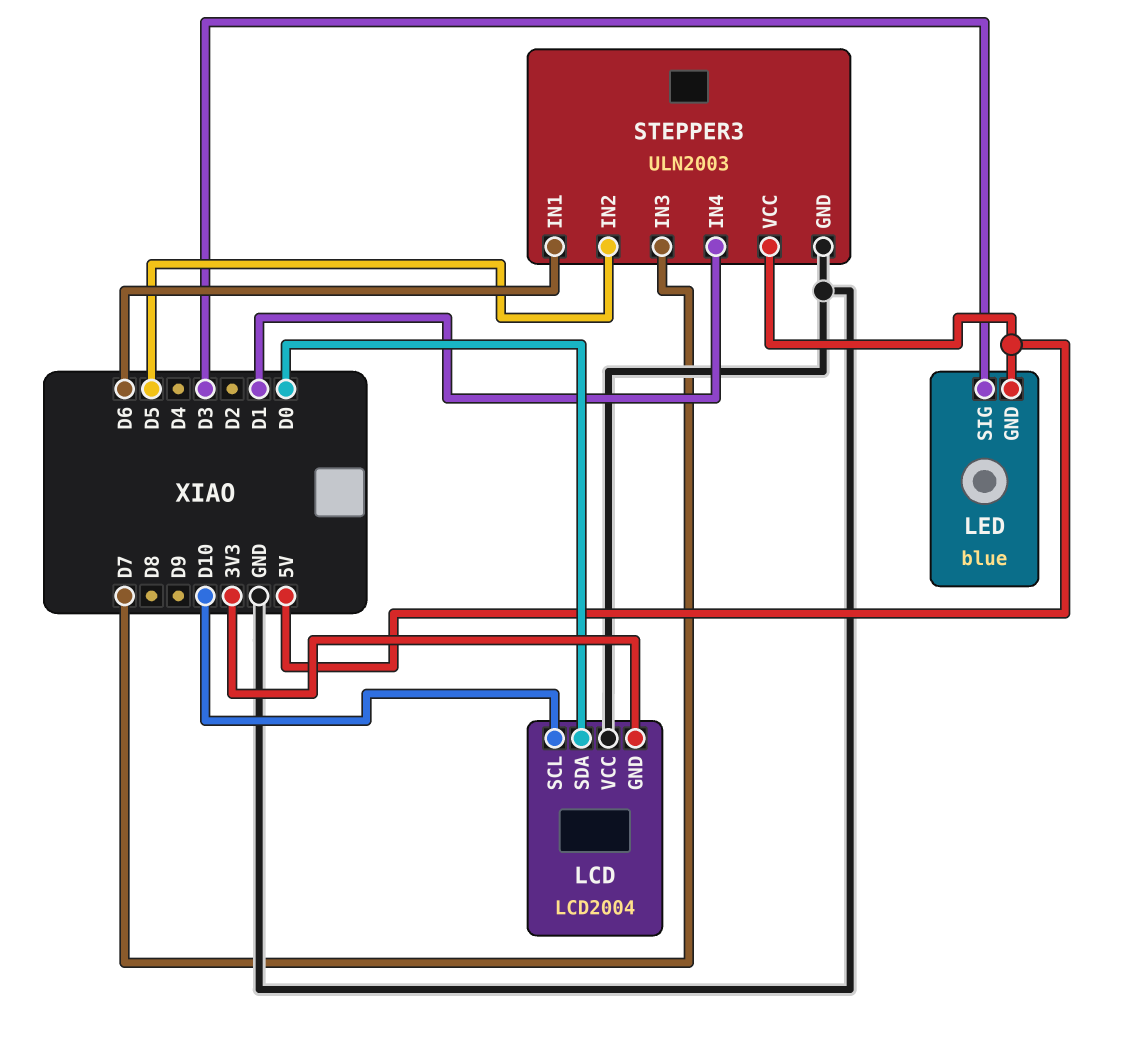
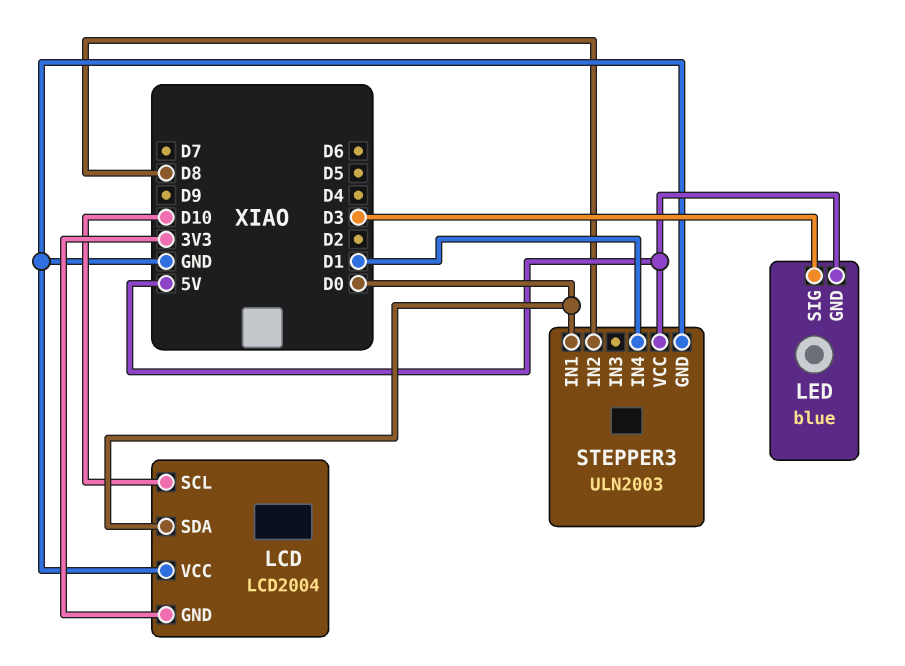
STEPPER3 pin IN1: D6 -> D0
STEPPER3 pin IN2: D5 -> D8
STEPPER3 pin IN3: D7 -> none

